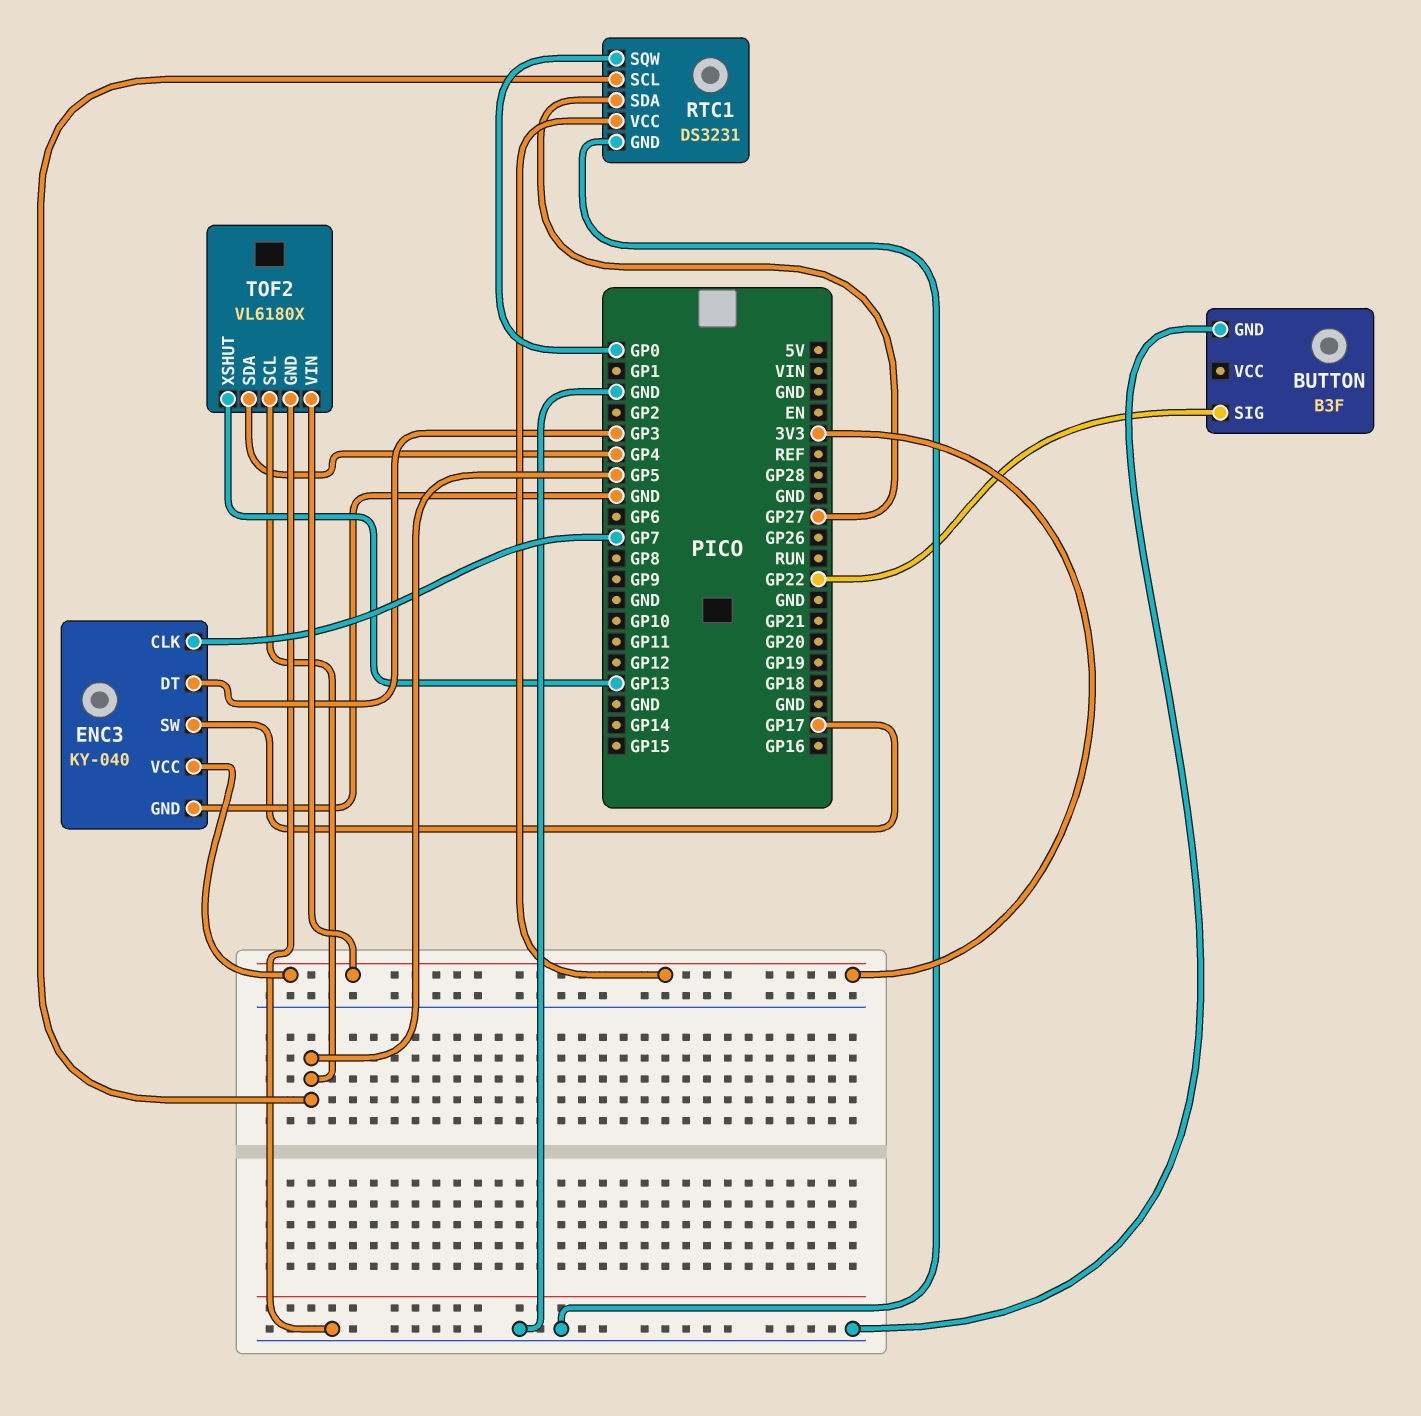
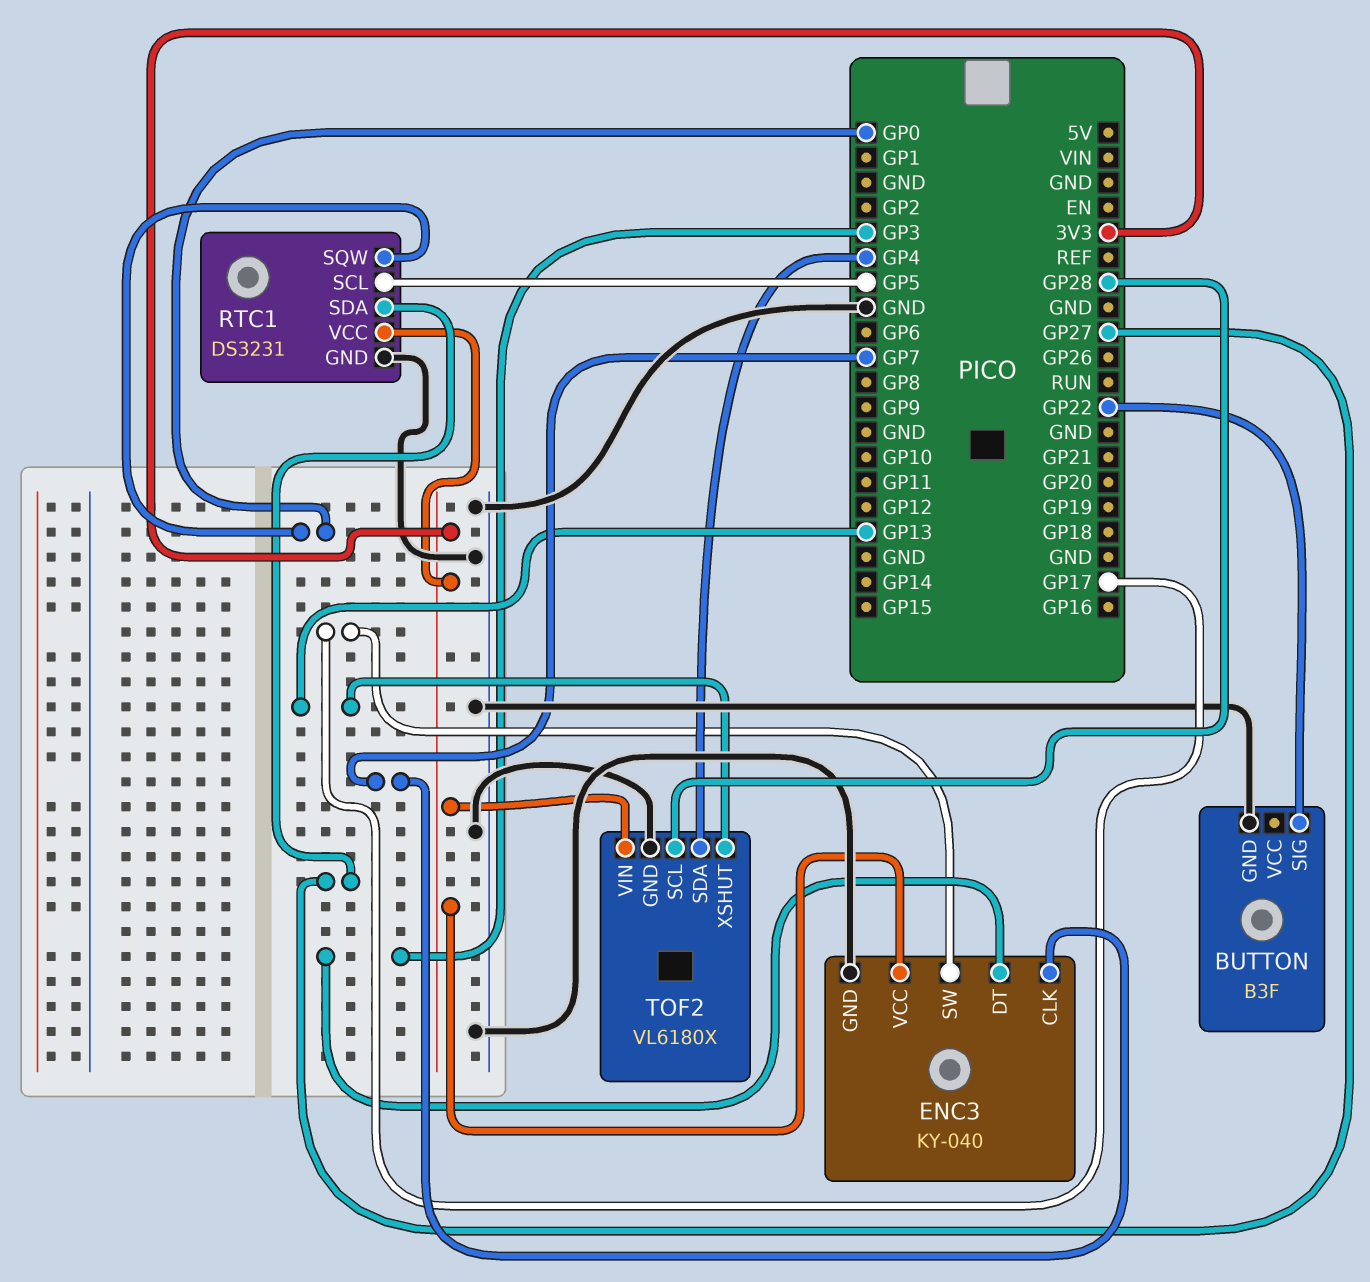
TOF2 pin SCL: GP5 -> GP28

